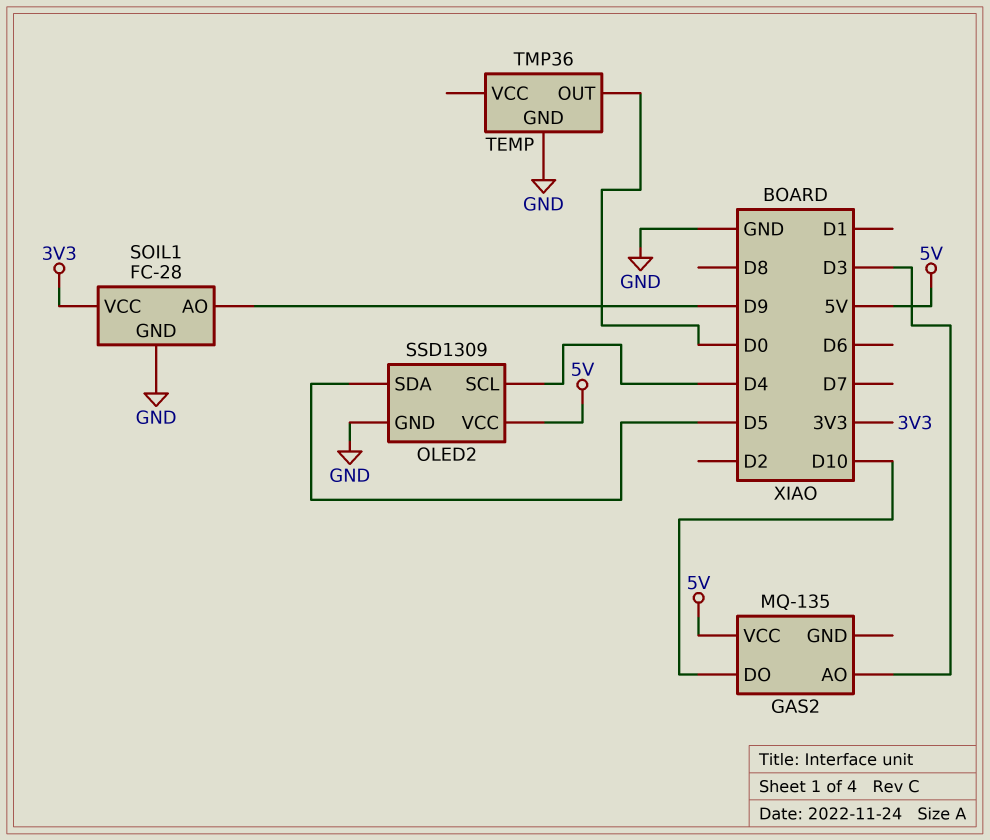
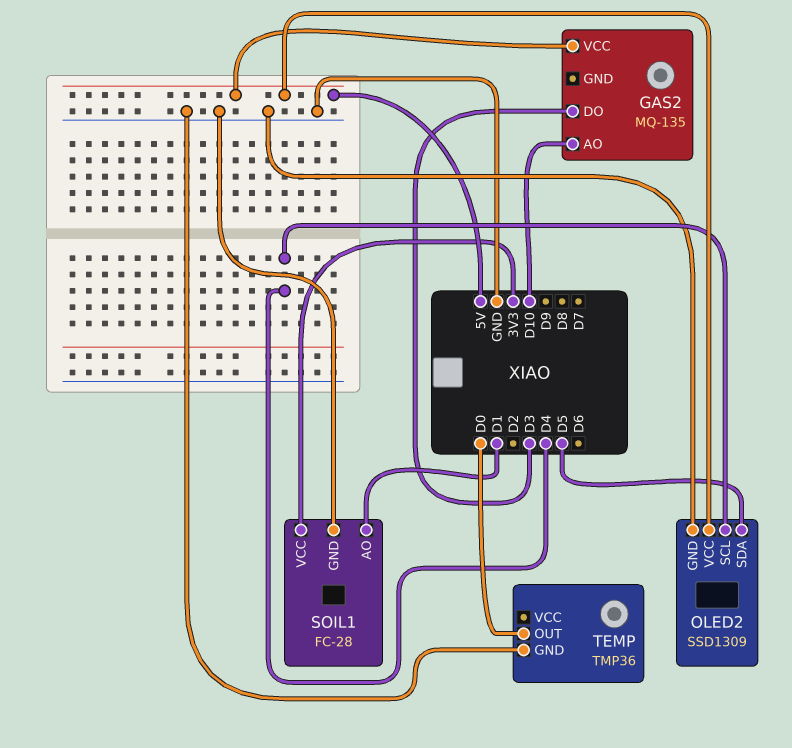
GAS2 pin AO: D3 -> D10
GAS2 pin DO: D10 -> D3
SOIL1 pin AO: D9 -> D1

